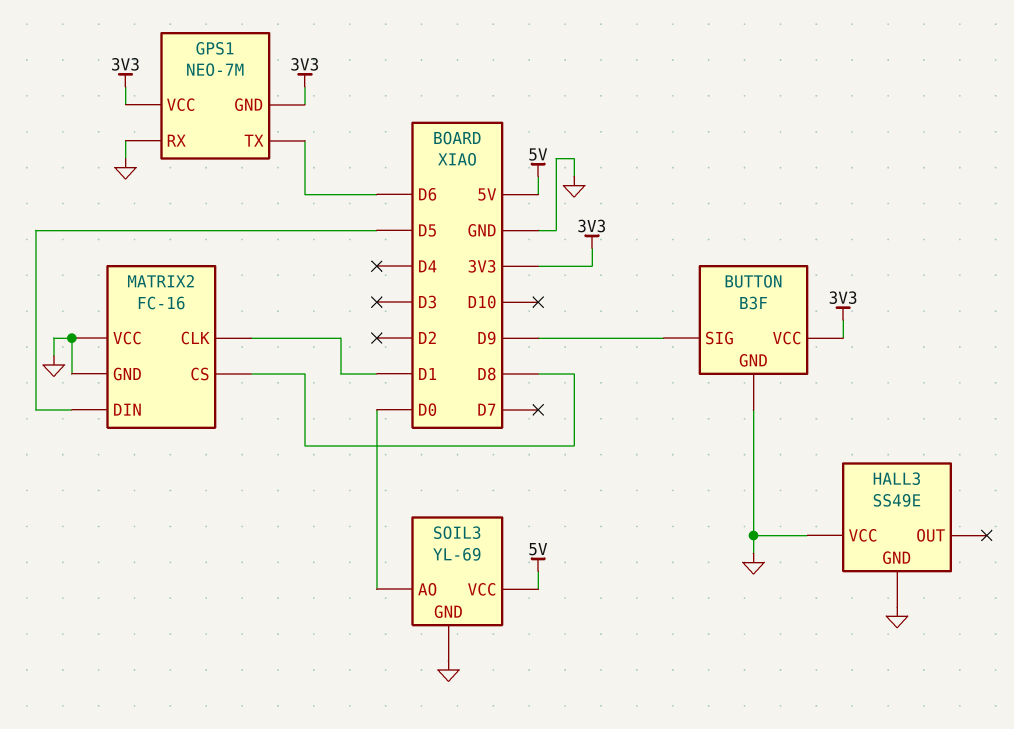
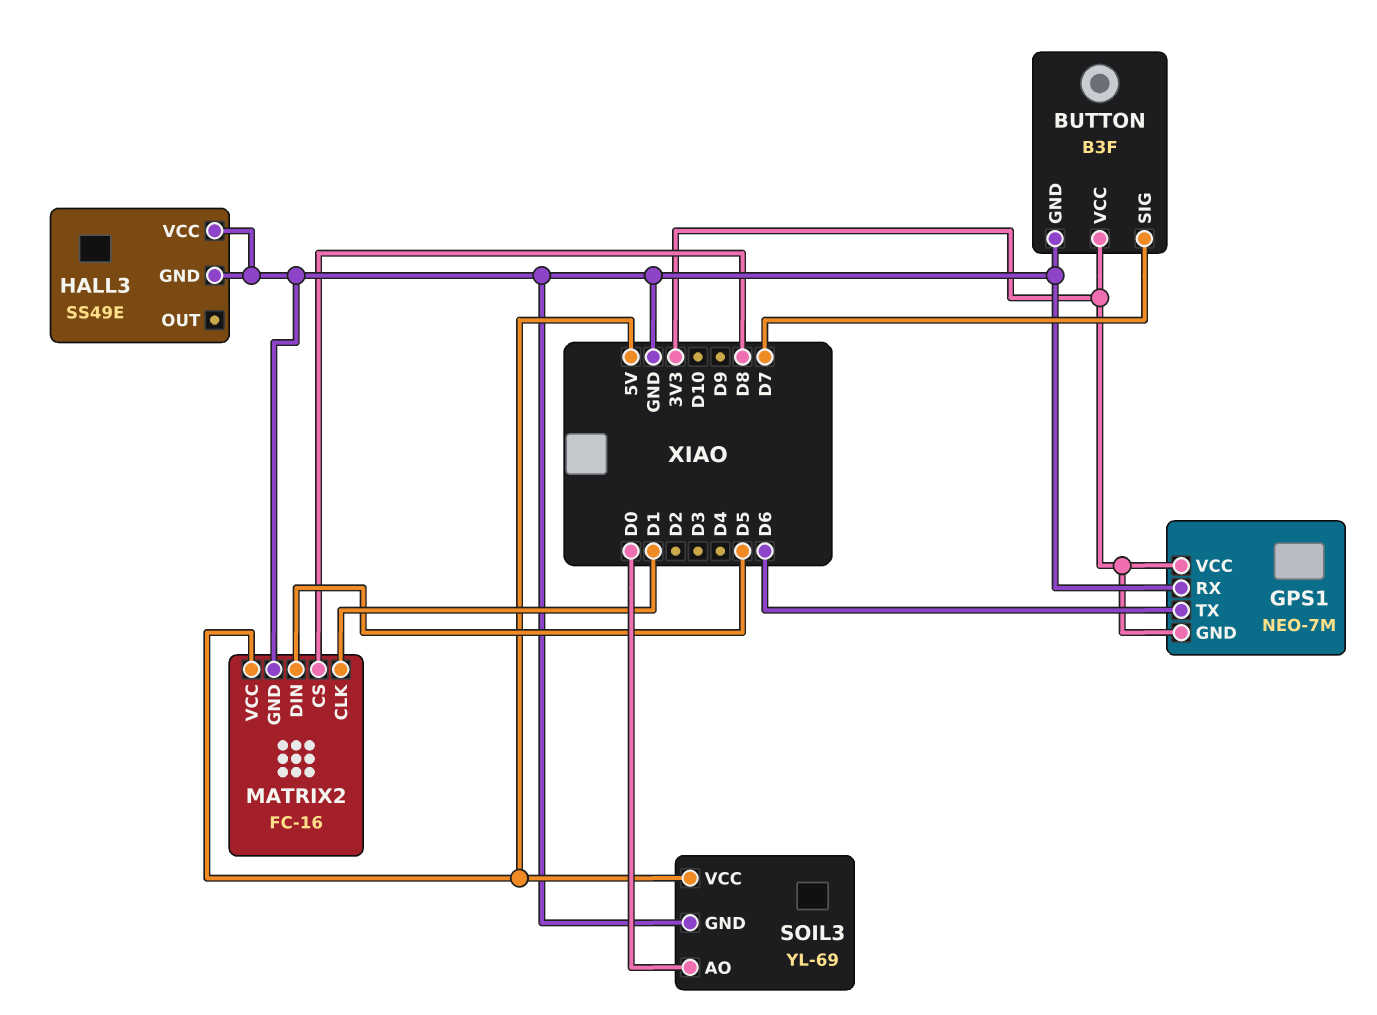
BUTTON pin SIG: D9 -> D7
MATRIX2 pin VCC: GND -> 5V

